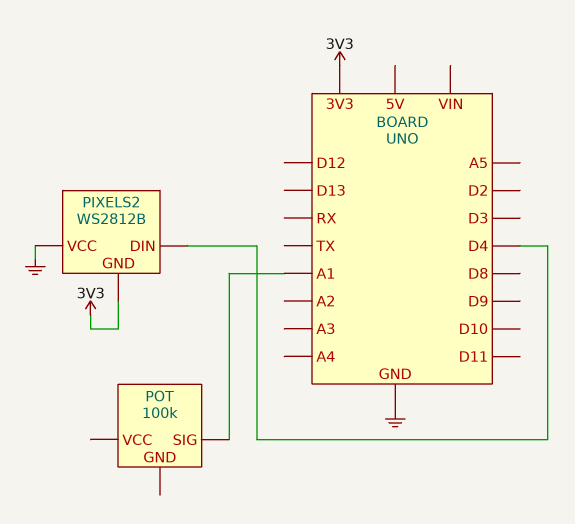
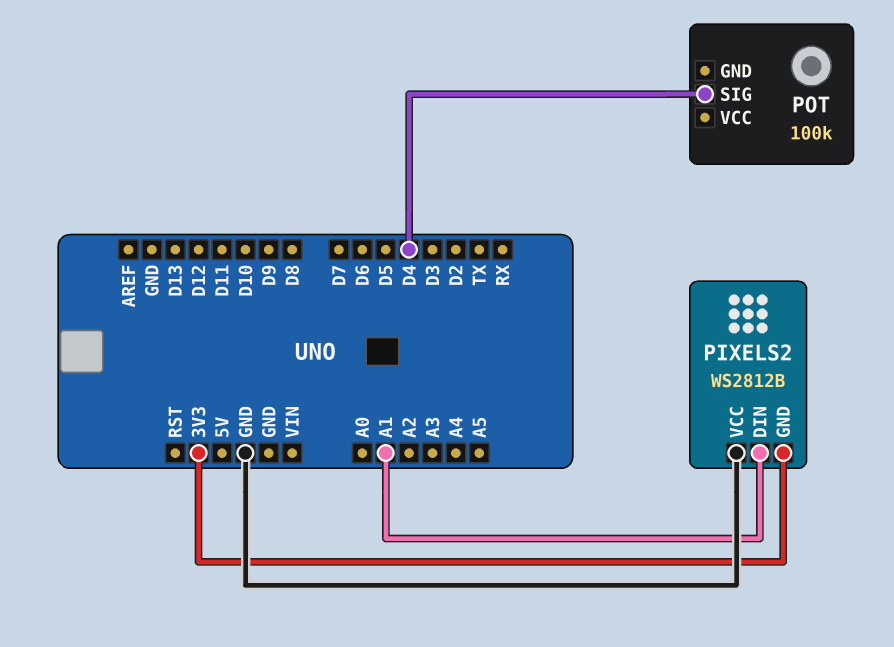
PIXELS2 pin DIN: D4 -> A1
POT pin SIG: A1 -> D4

